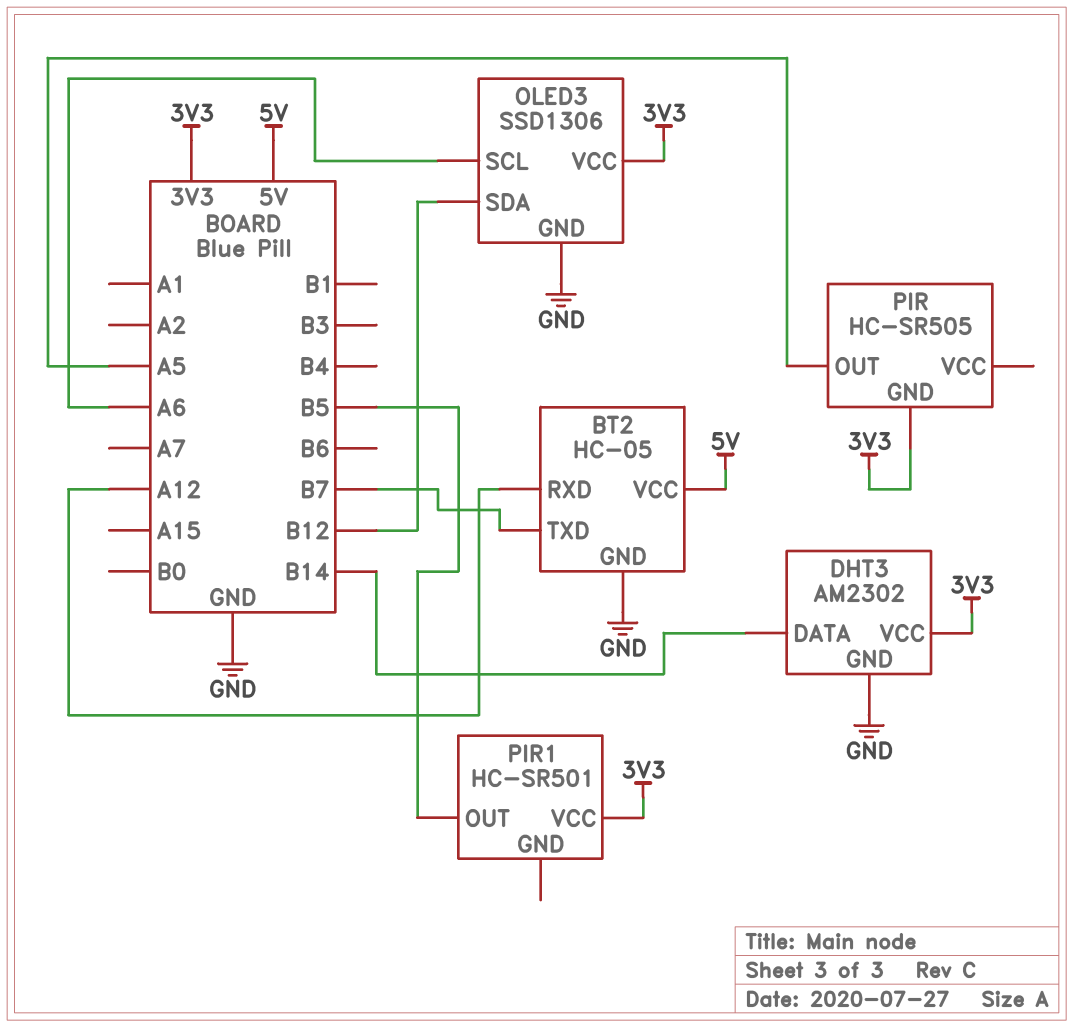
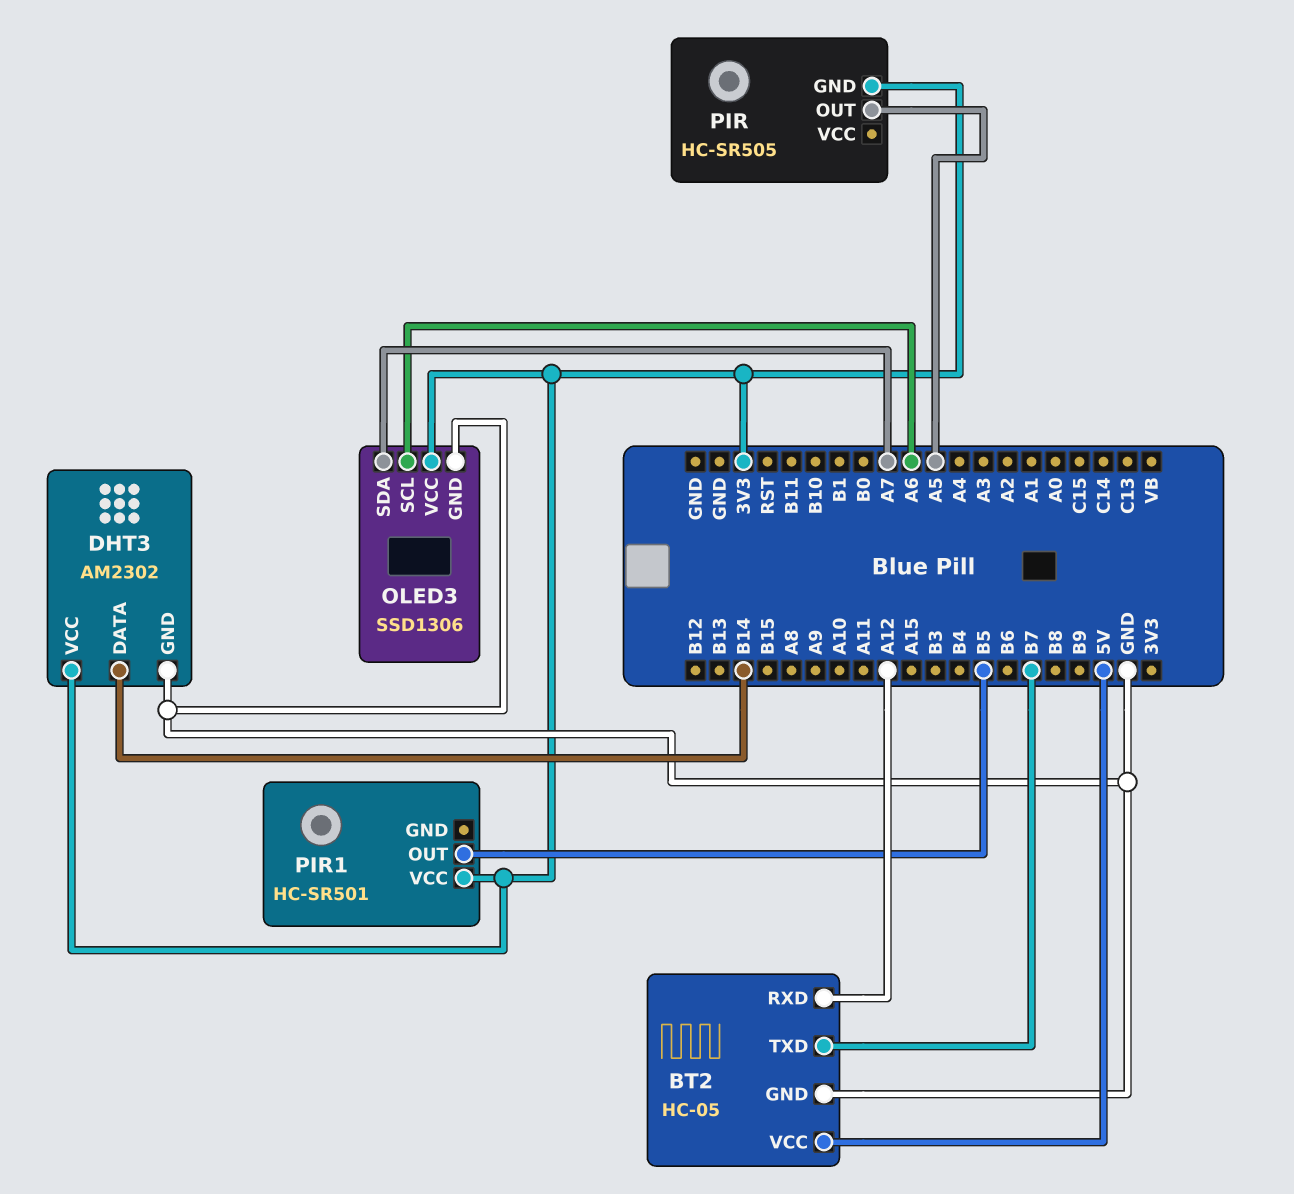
OLED3 pin SDA: B12 -> A7

